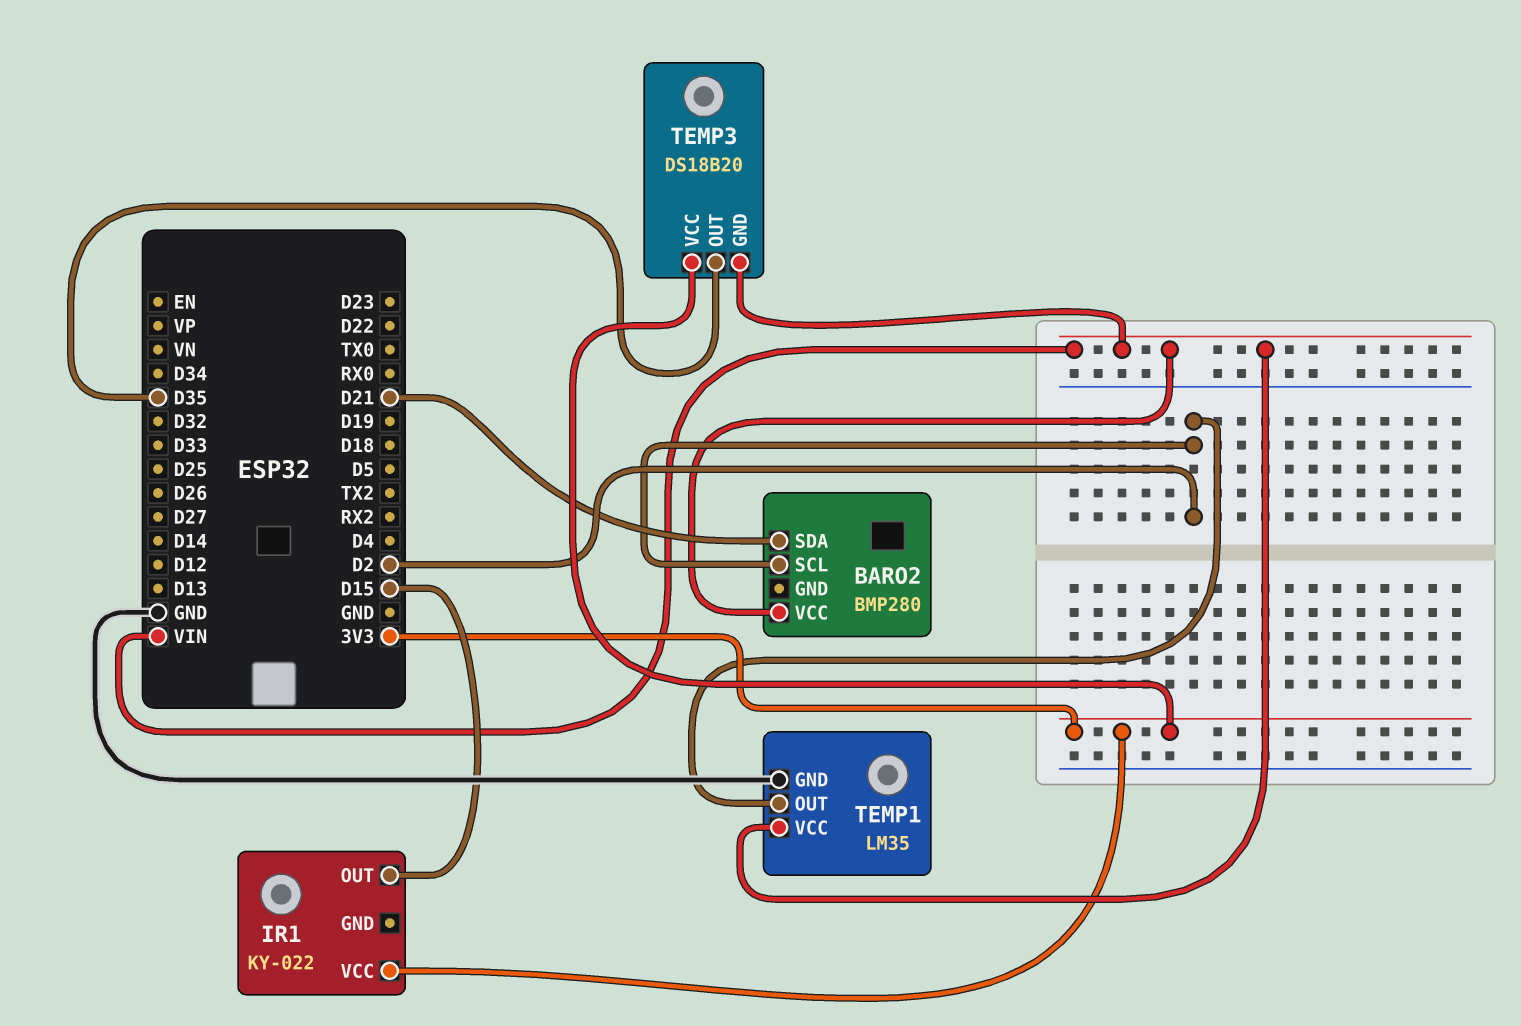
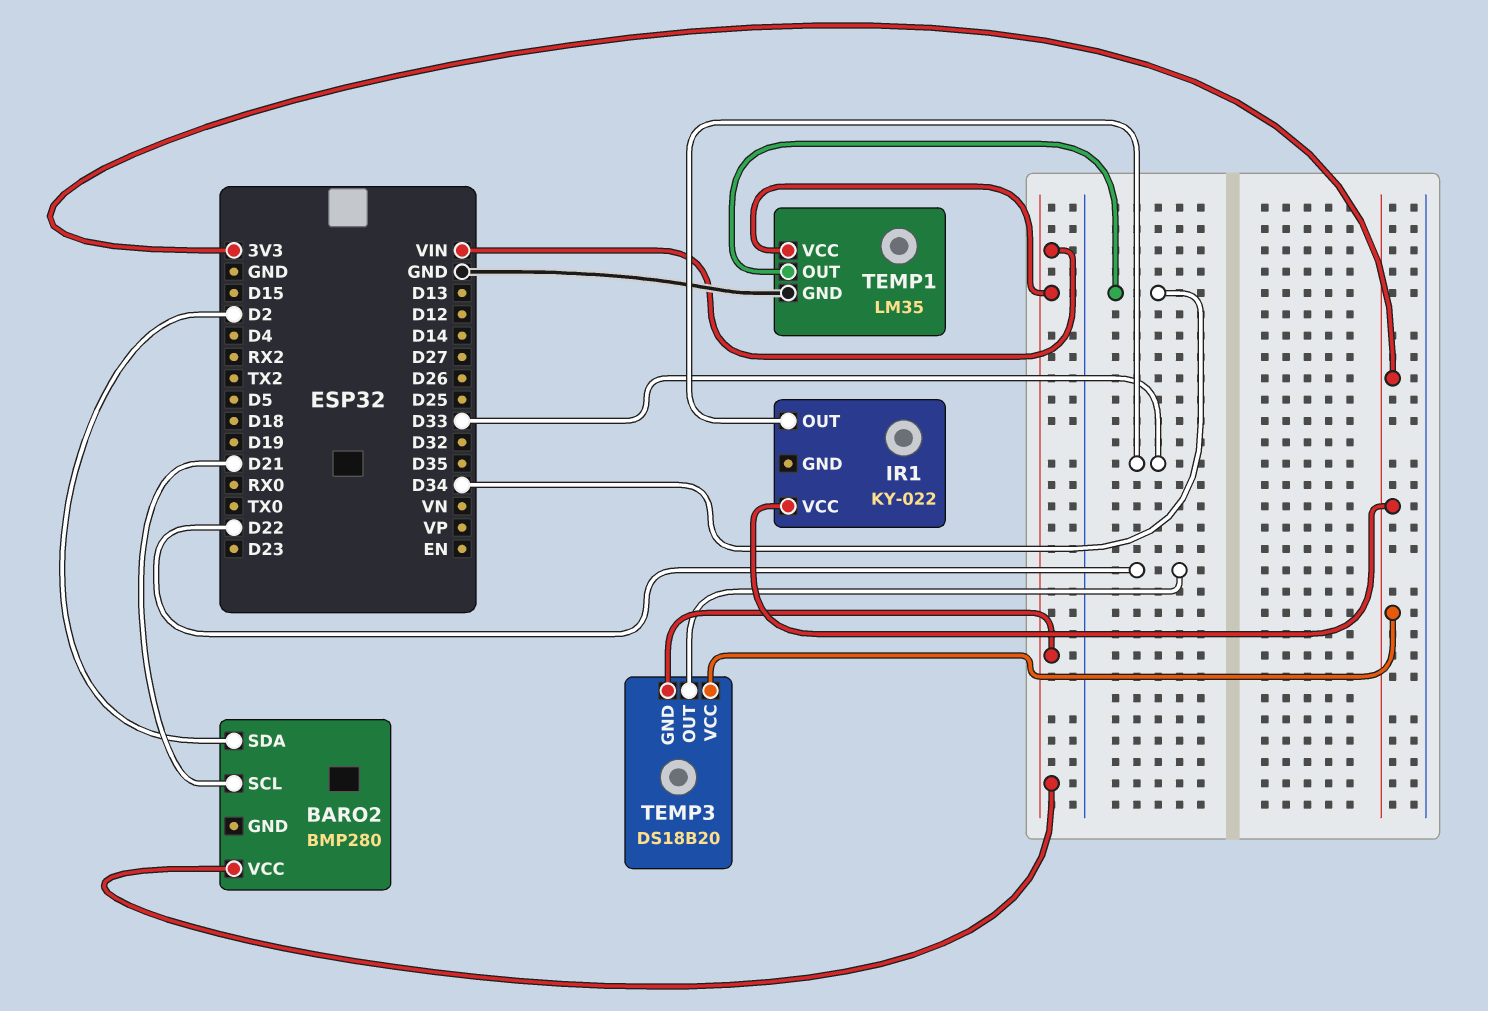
BARO2 pin SCL: D2 -> D21
BARO2 pin SDA: D21 -> D2
IR1 pin OUT: D15 -> D33
TEMP1 pin OUT: D2 -> D34
TEMP3 pin OUT: D35 -> D22

